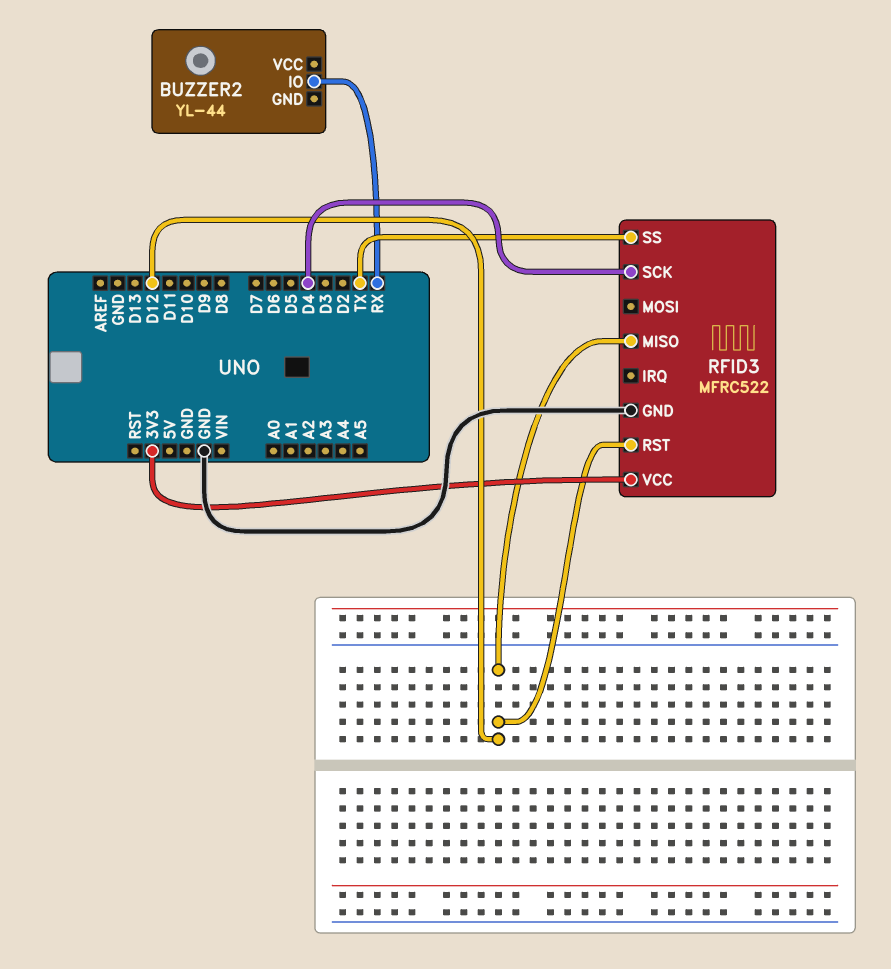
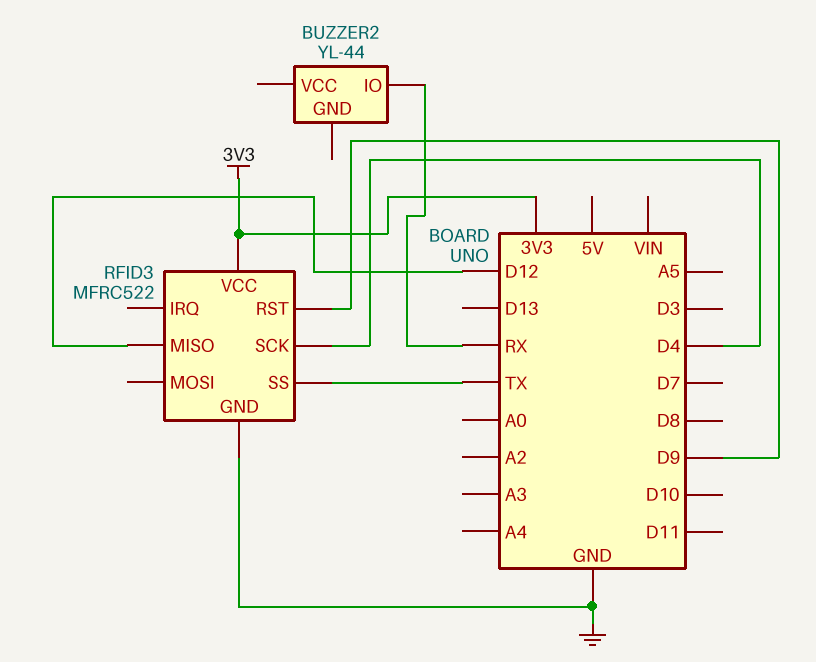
RFID3 pin RST: D12 -> D9

